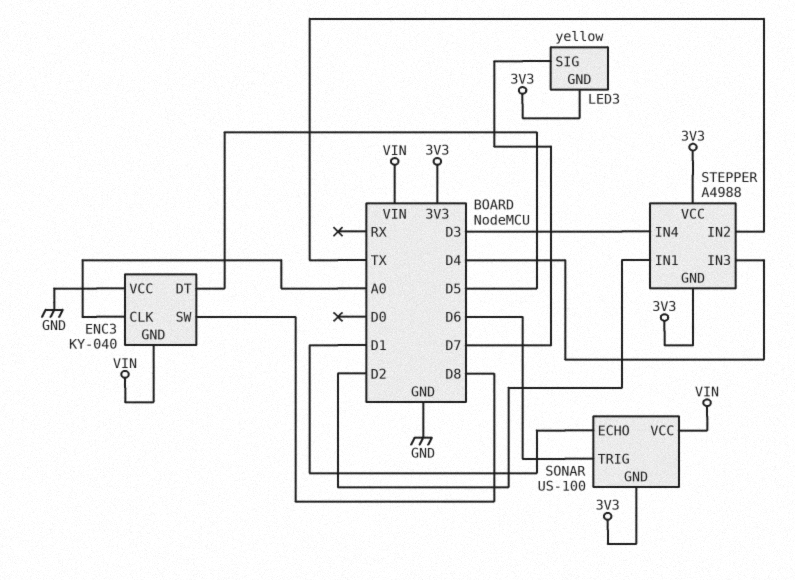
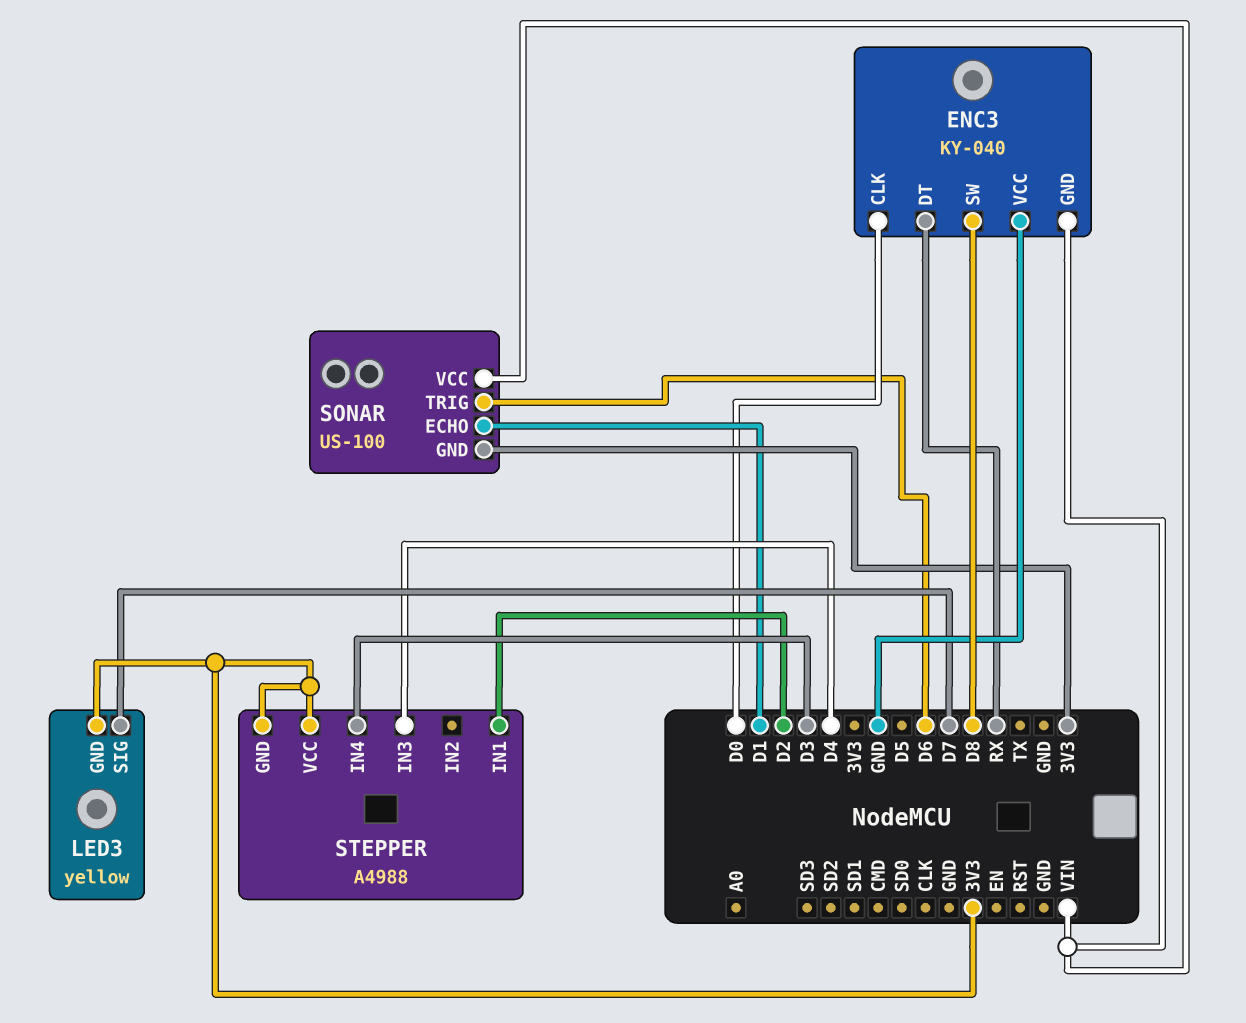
ENC3 pin CLK: A0 -> D0
ENC3 pin DT: D5 -> RX
STEPPER pin IN2: TX -> none

